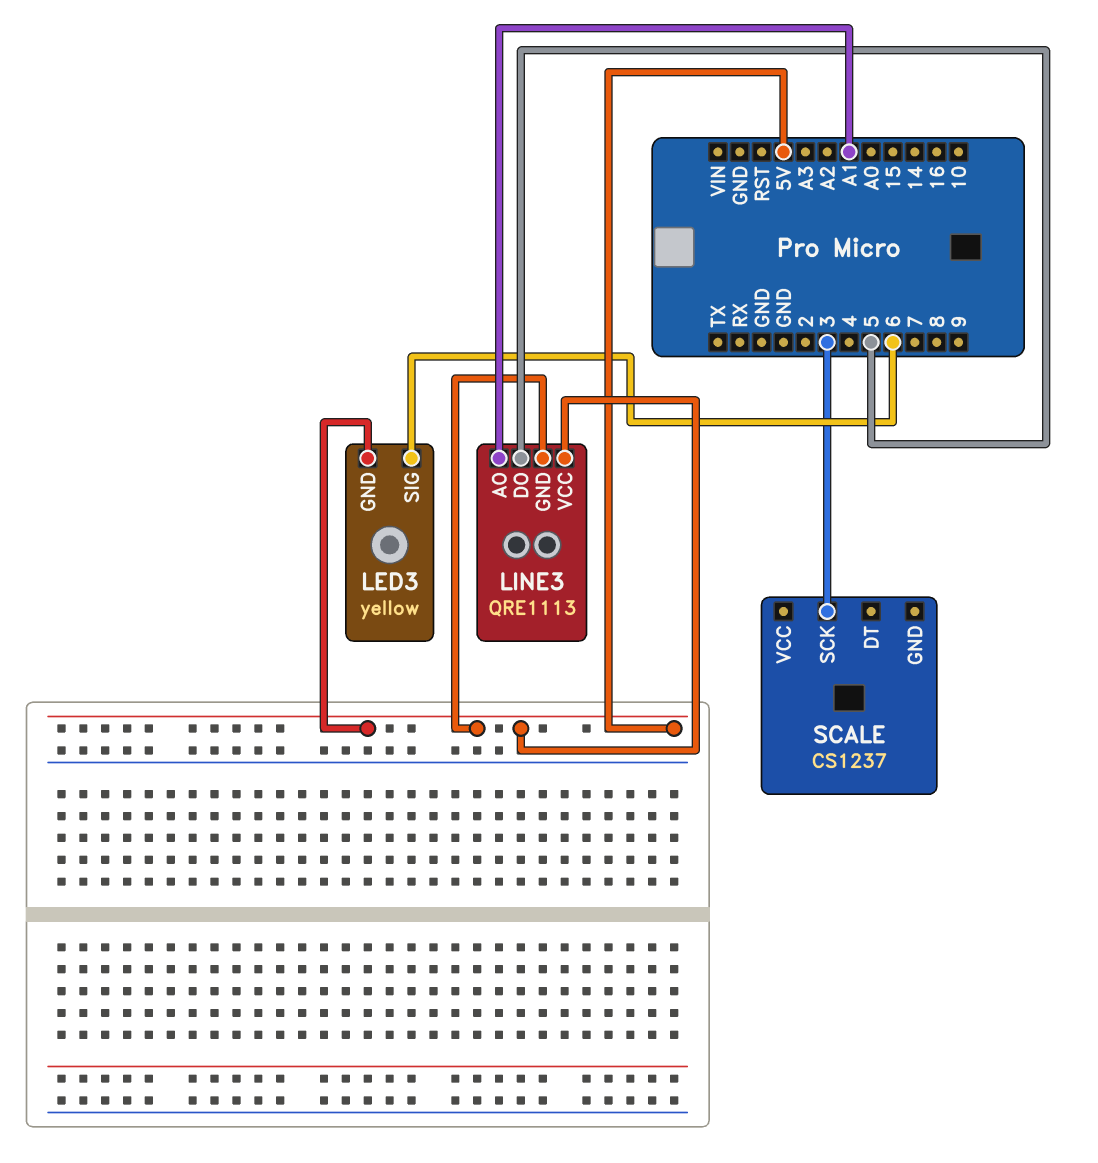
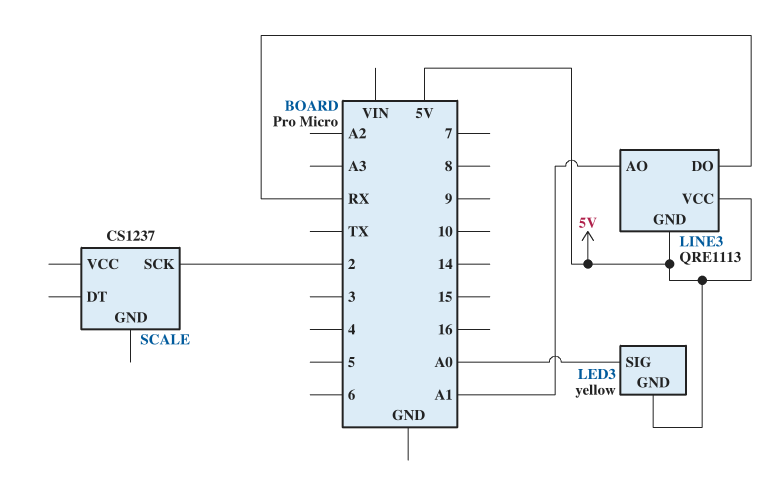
LED3 pin SIG: 6 -> A0
LINE3 pin DO: 5 -> RX
SCALE pin SCK: 3 -> 2

